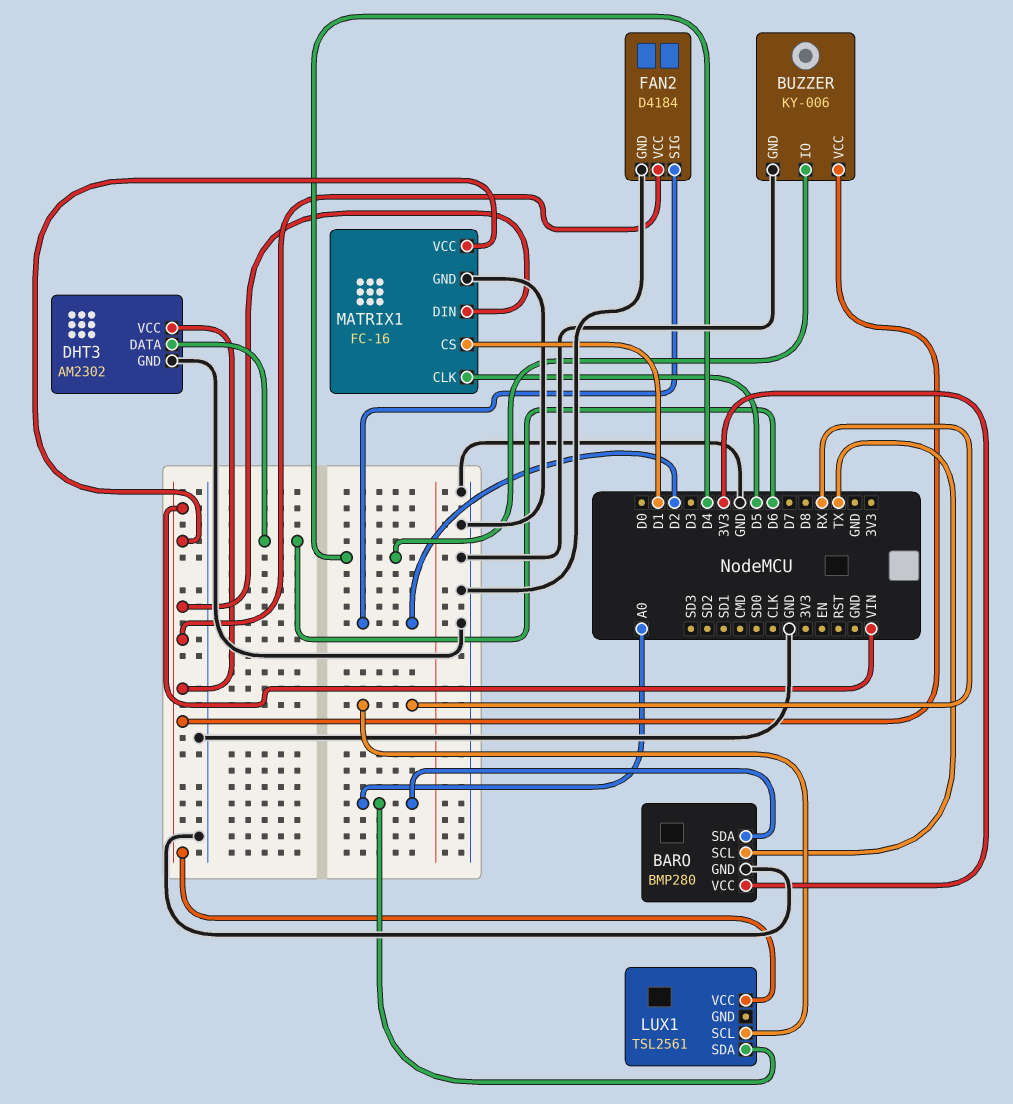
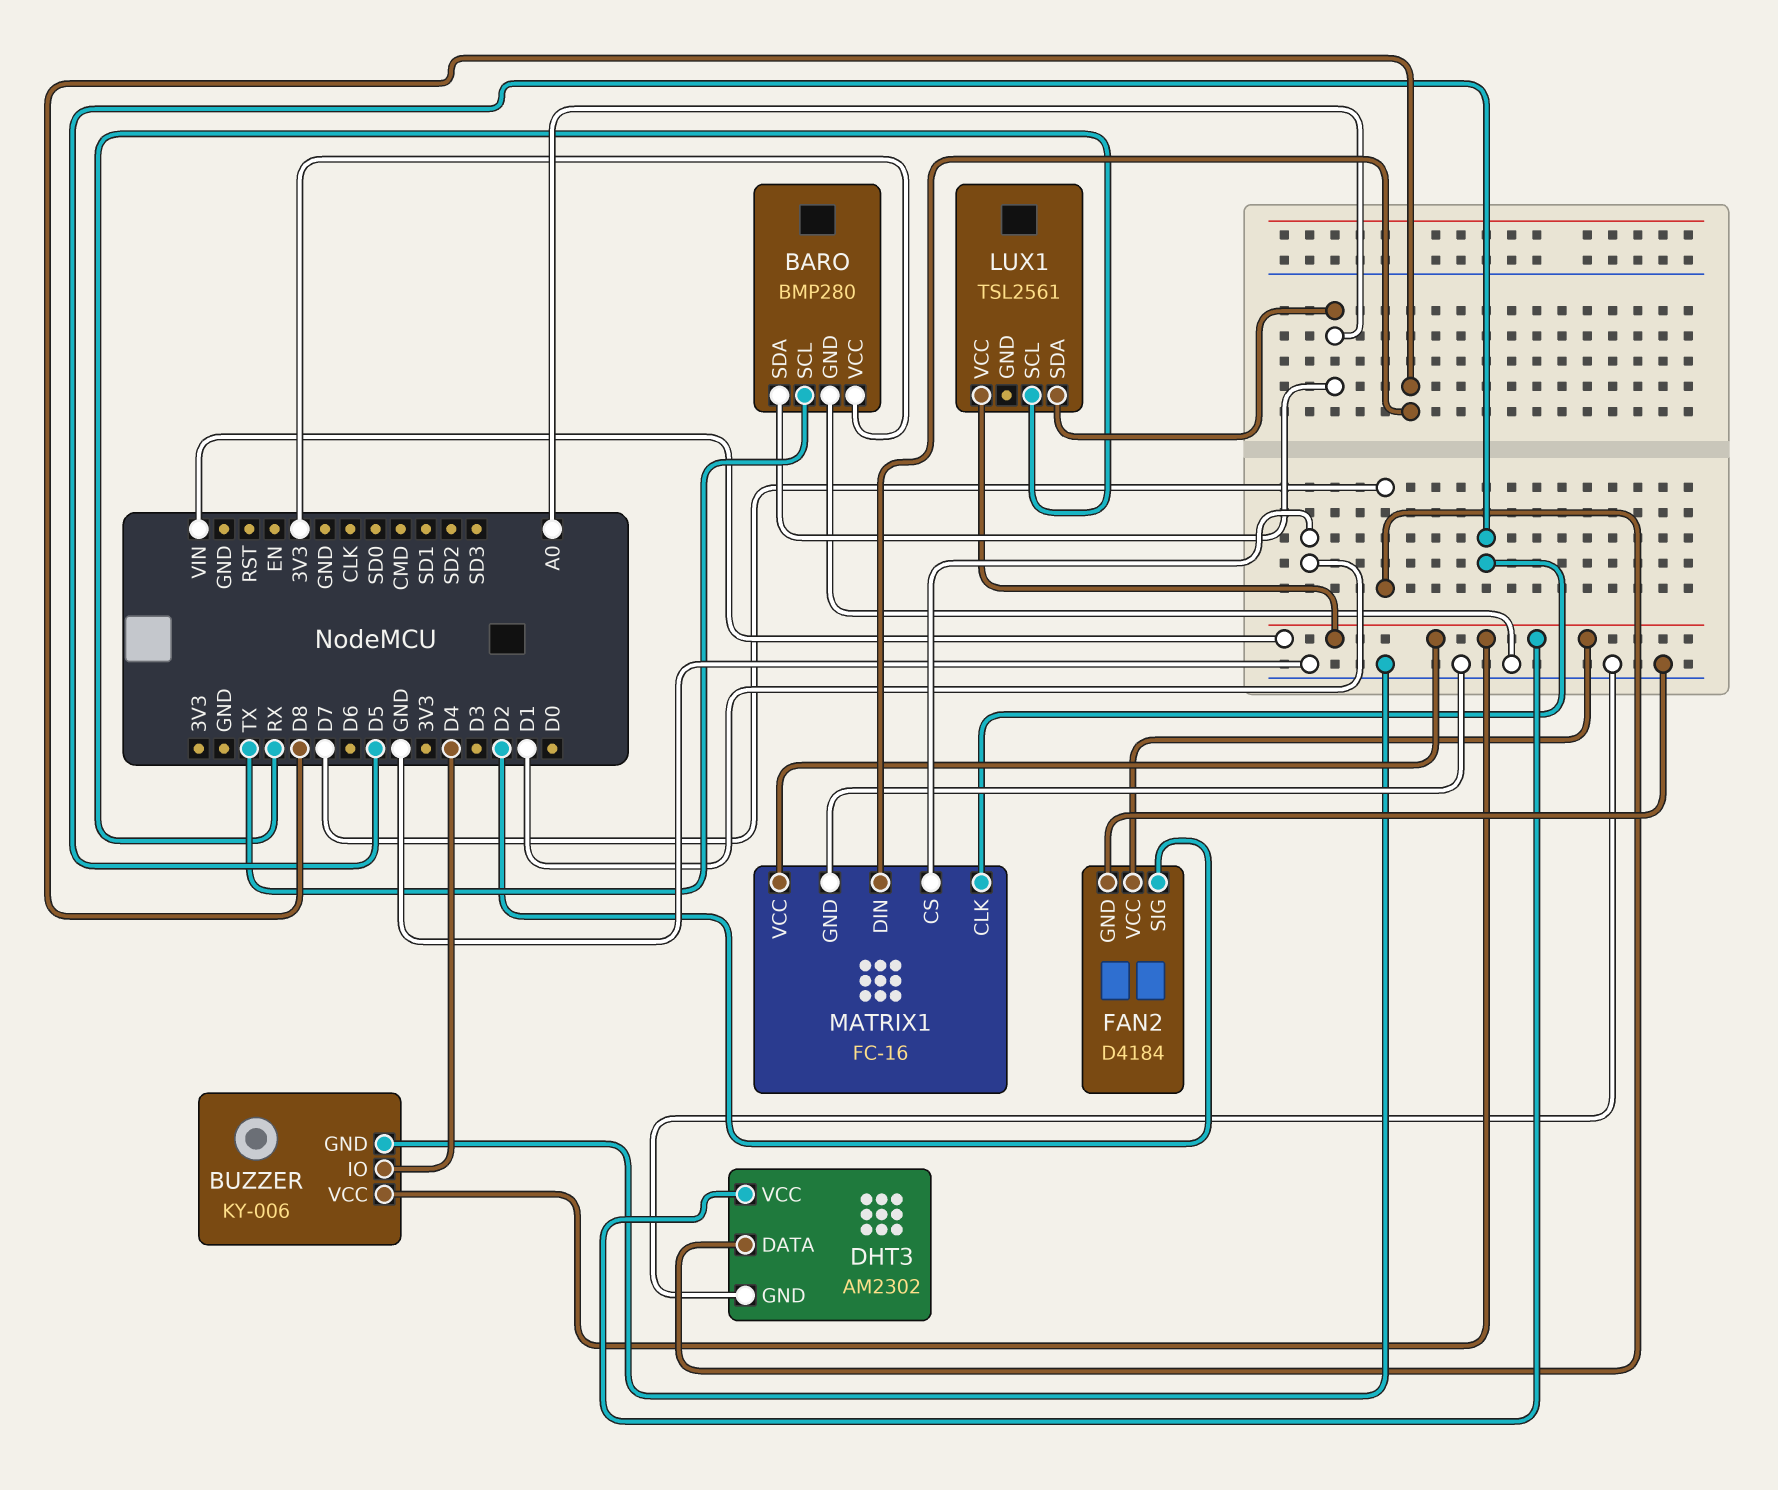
DHT3 pin DATA: D6 -> D7
MATRIX1 pin DIN: VIN -> D8

